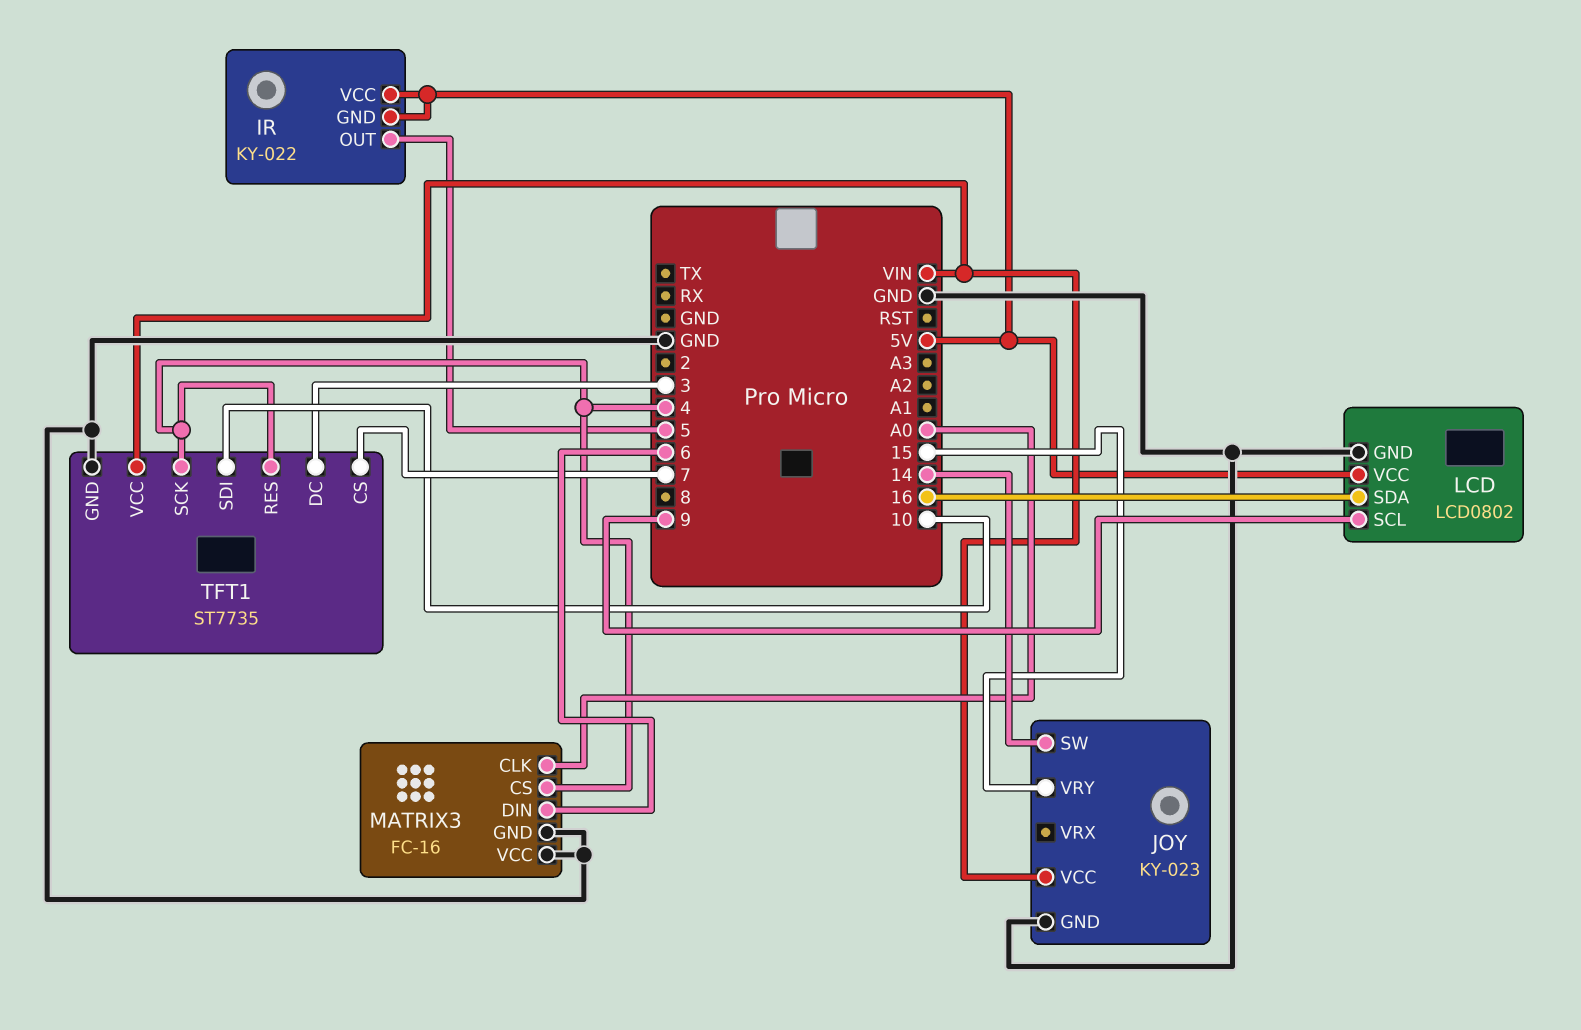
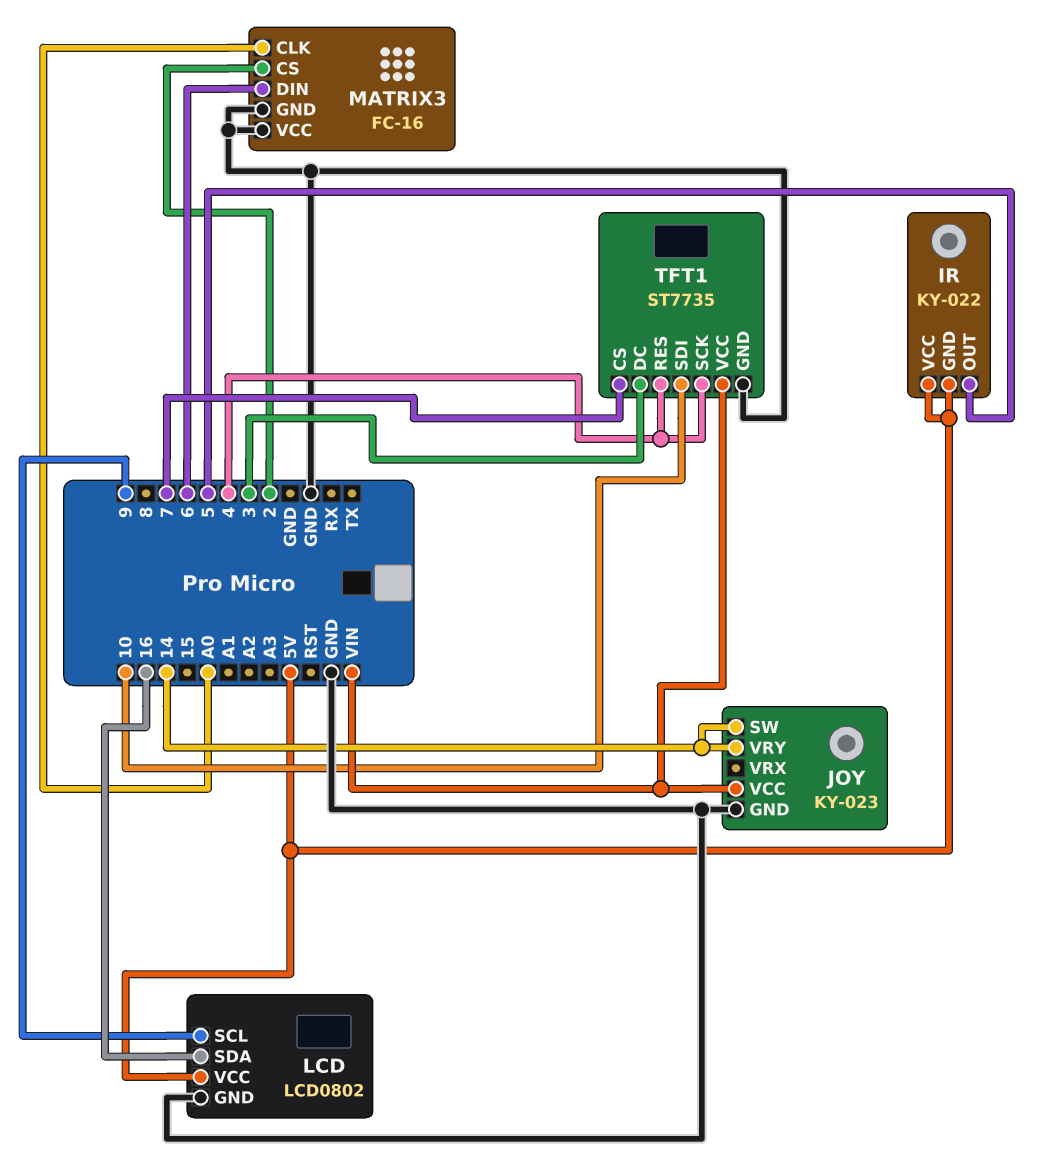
JOY pin VRY: 15 -> 14
MATRIX3 pin CS: 4 -> 2

